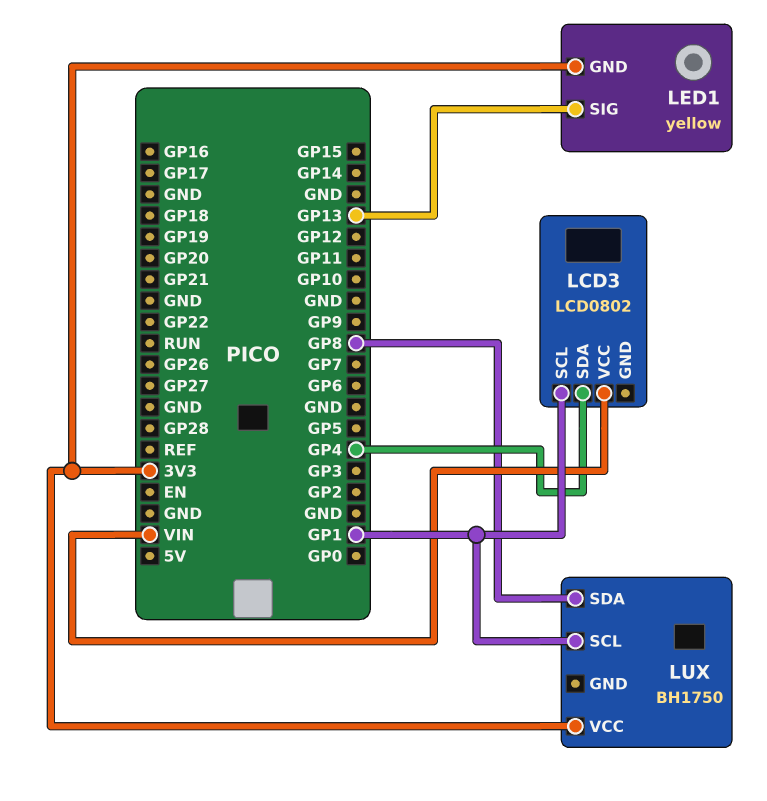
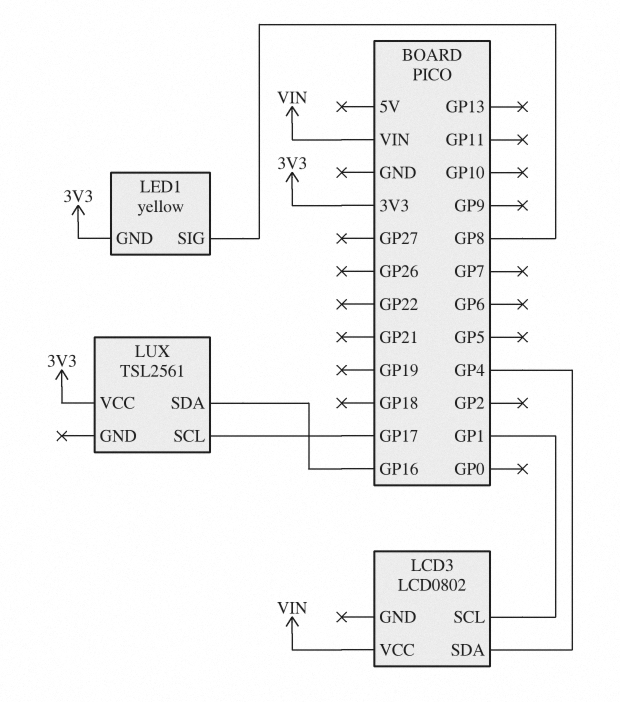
LED1 pin SIG: GP13 -> GP8
LUX: BH1750 -> TSL2561
LUX pin SCL: GP1 -> GP17
LUX pin SDA: GP8 -> GP16

